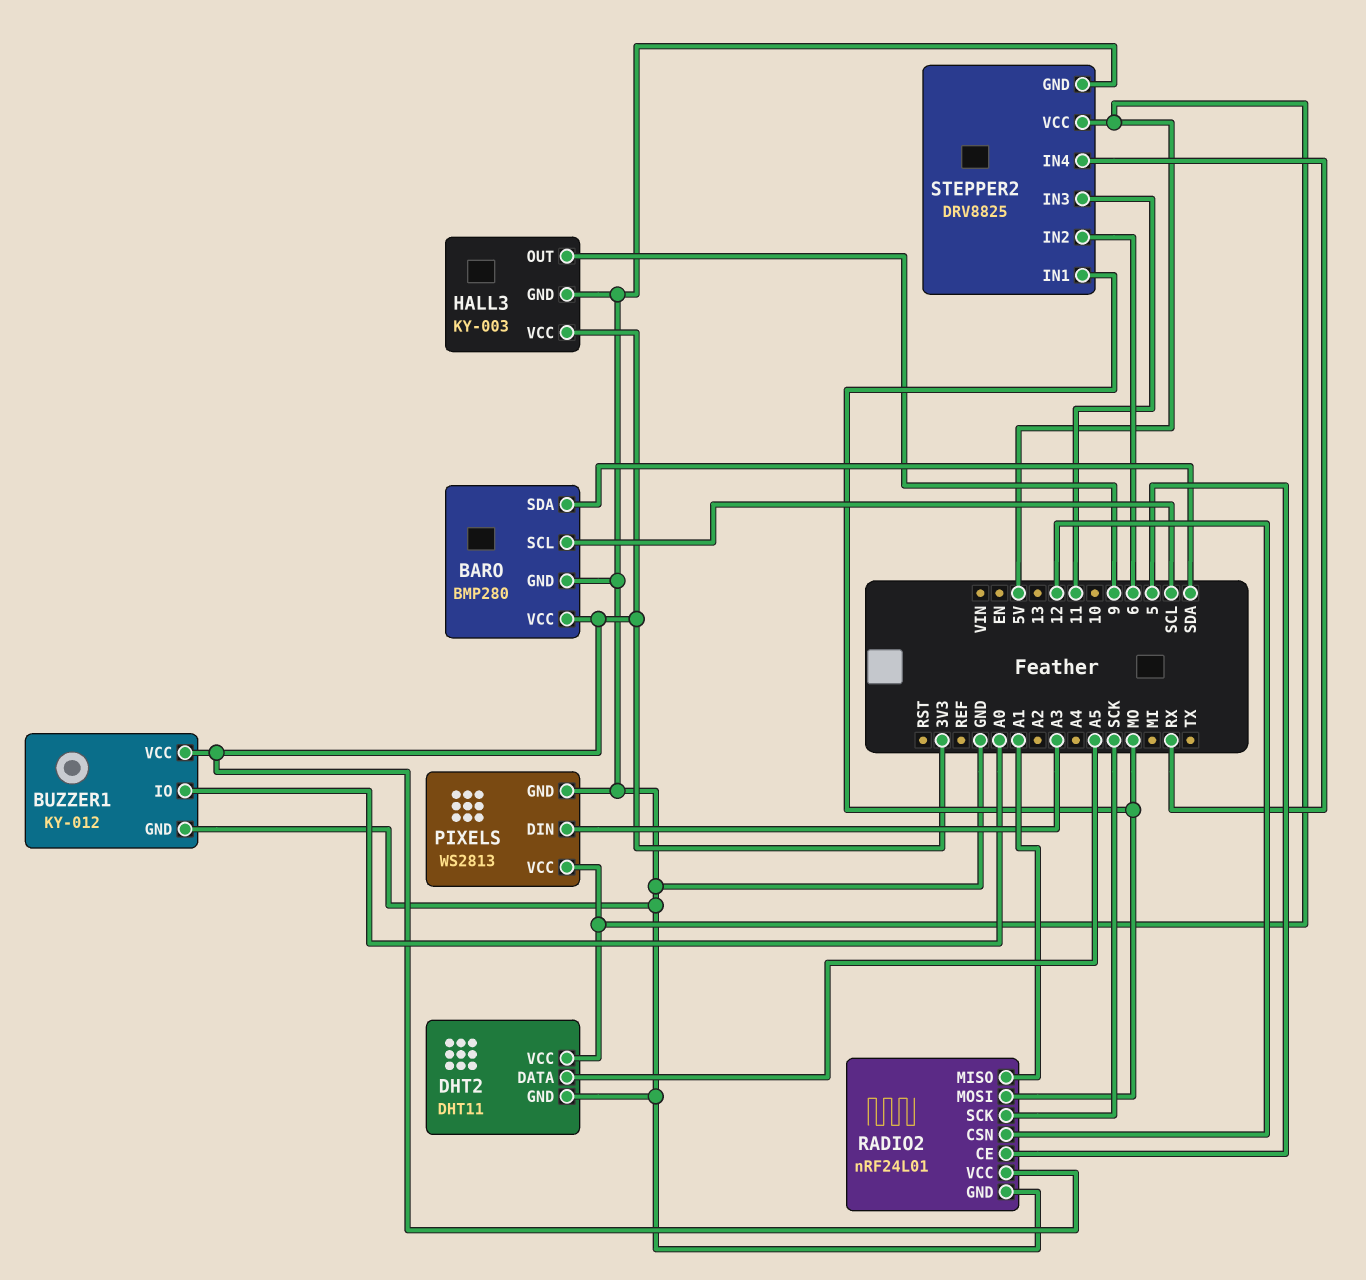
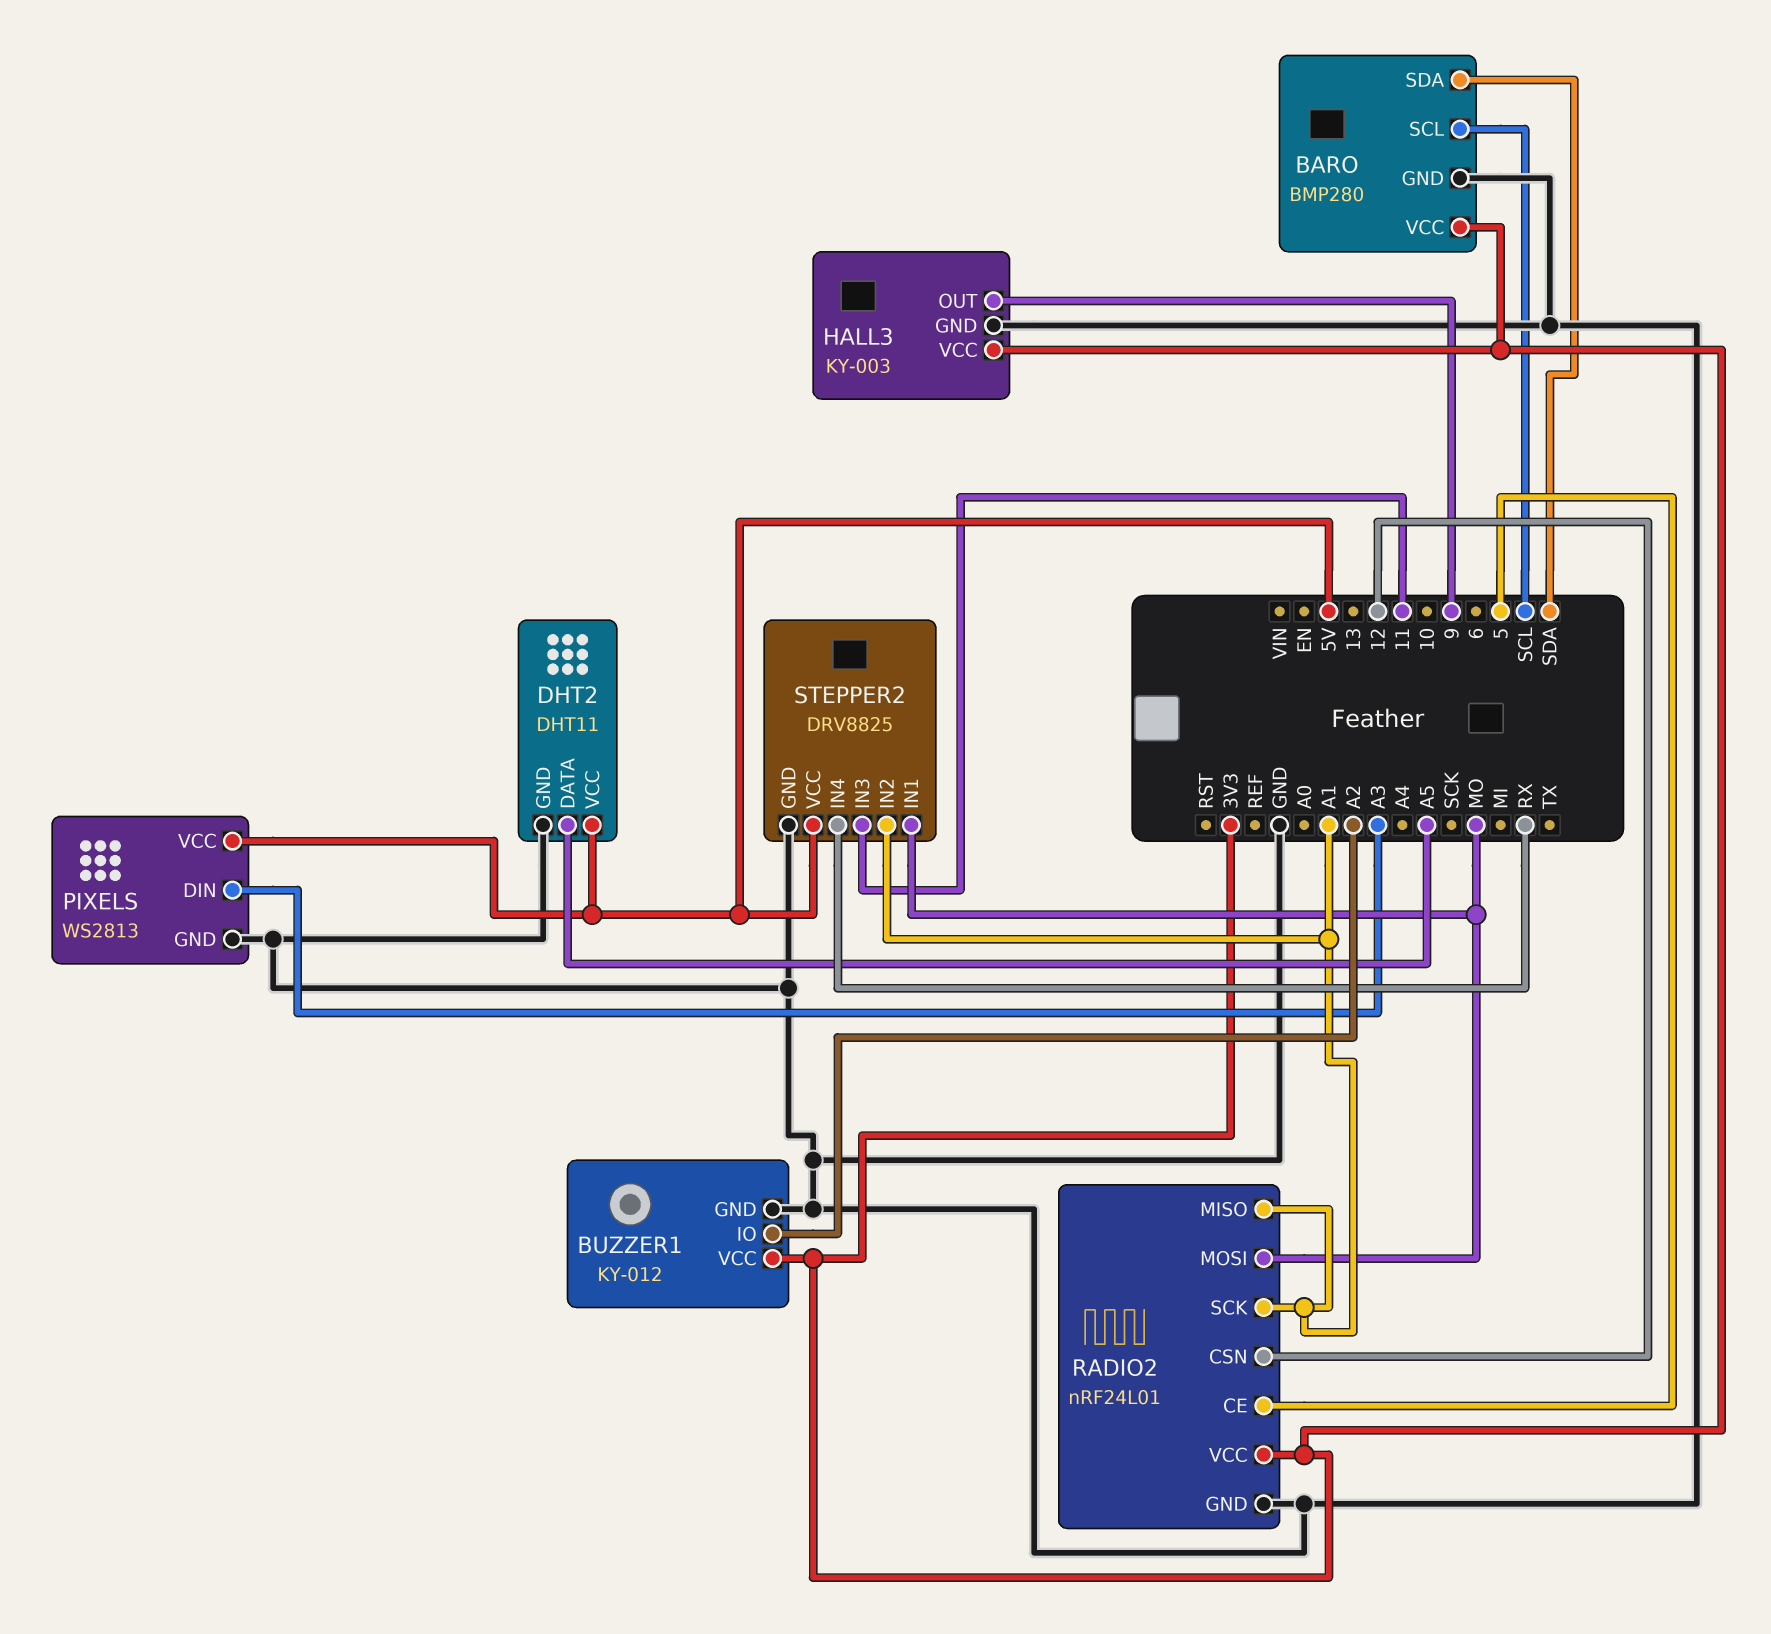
BUZZER1 pin IO: A0 -> A2
RADIO2 pin SCK: SCK -> A1
STEPPER2 pin IN2: 6 -> A1

